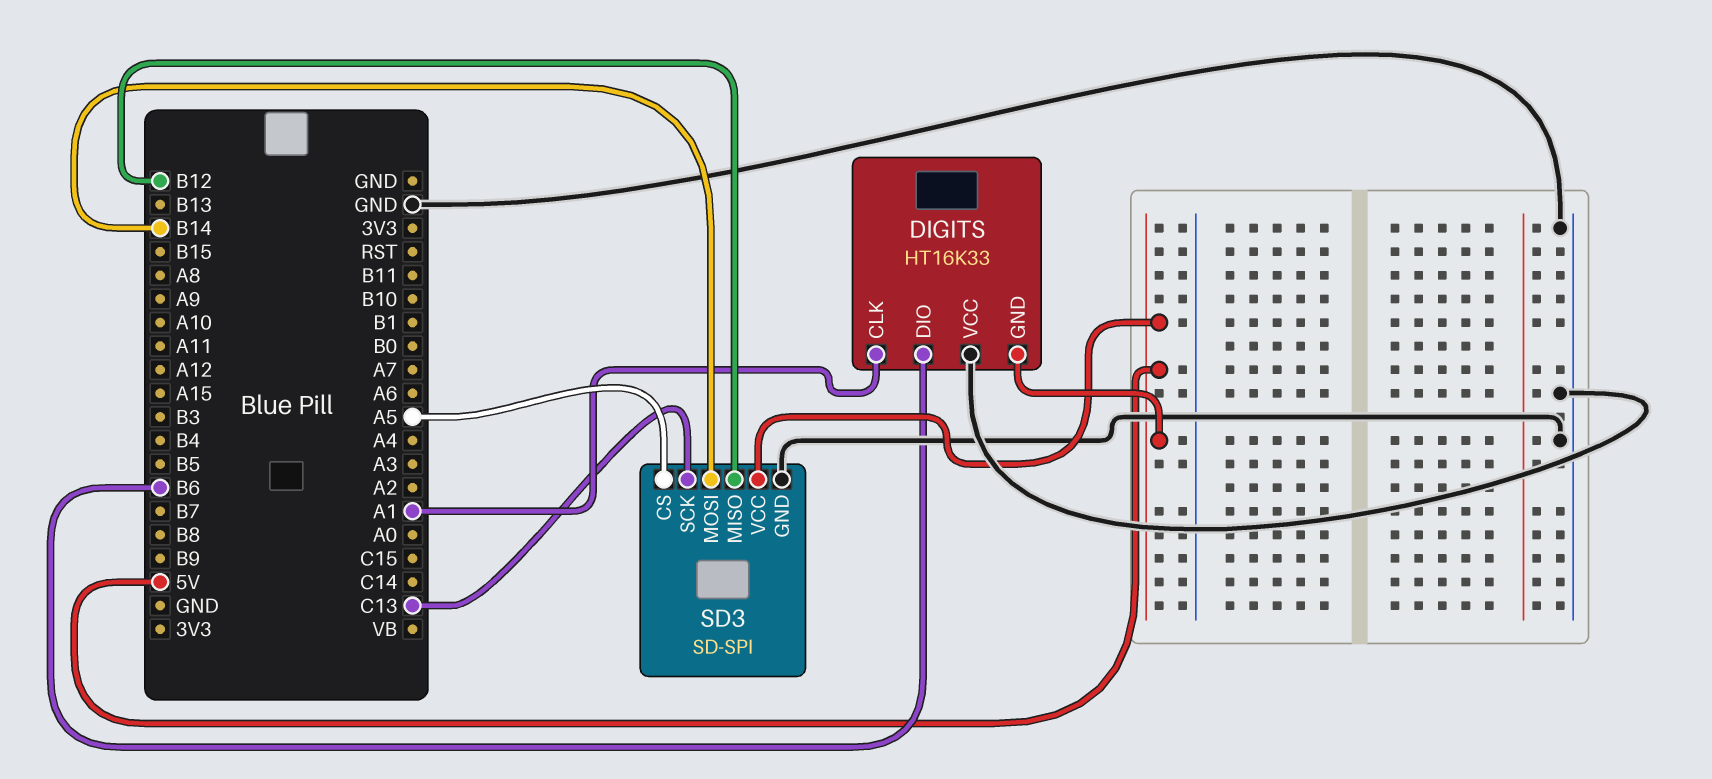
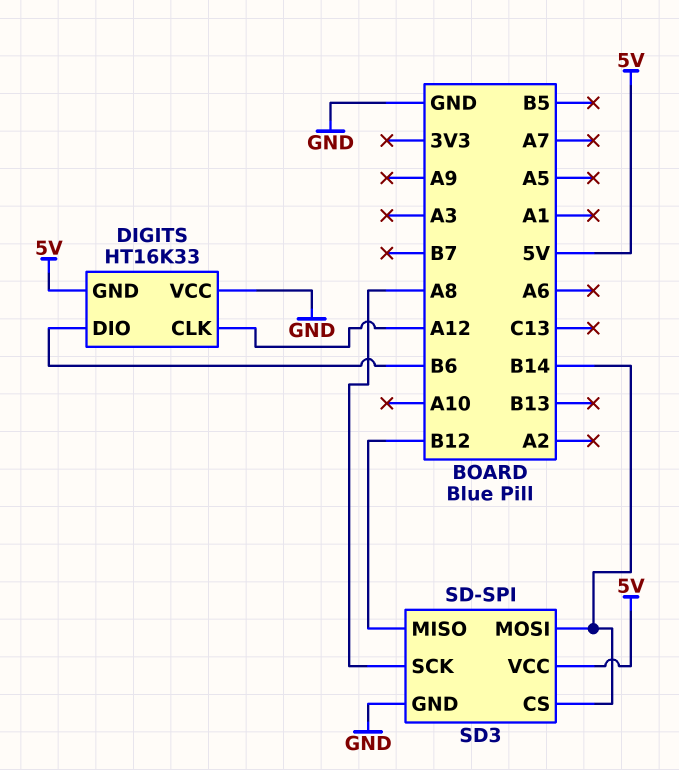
DIGITS pin CLK: A1 -> A12
SD3 pin CS: A5 -> B14
SD3 pin SCK: C13 -> A8

